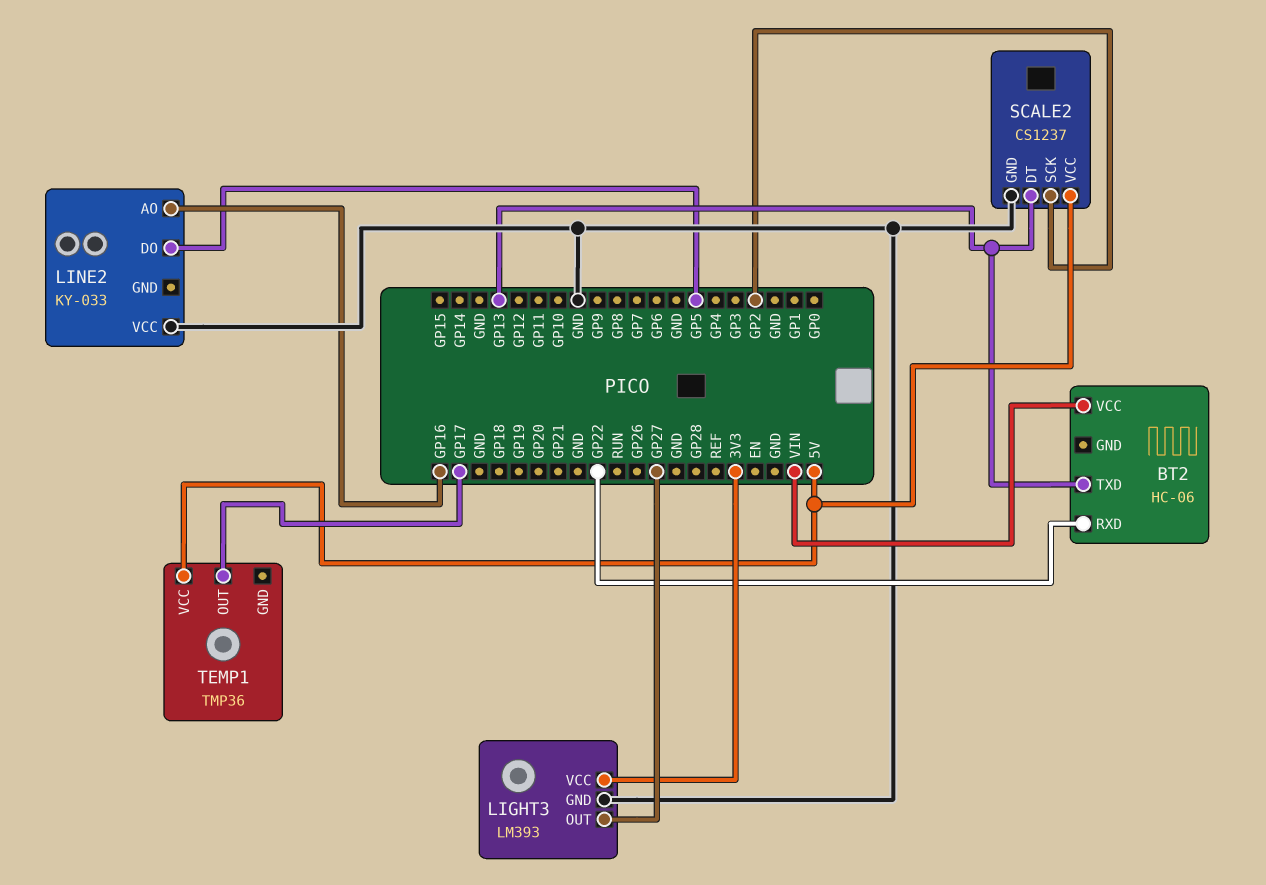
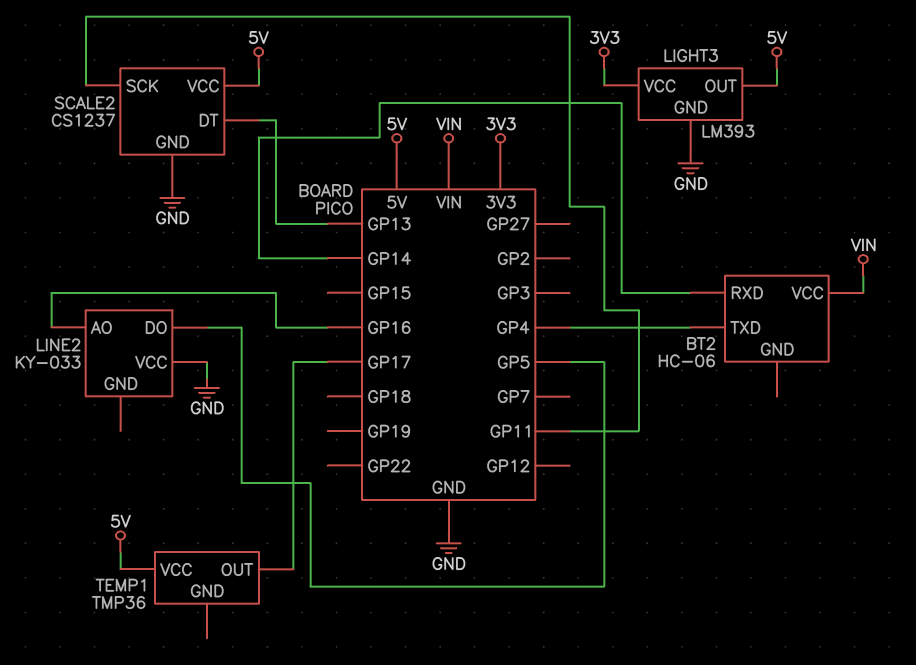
BT2 pin RXD: GP22 -> GP14
BT2 pin TXD: GP13 -> GP4
LIGHT3 pin OUT: GP27 -> 5V
SCALE2 pin SCK: GP2 -> GP11

